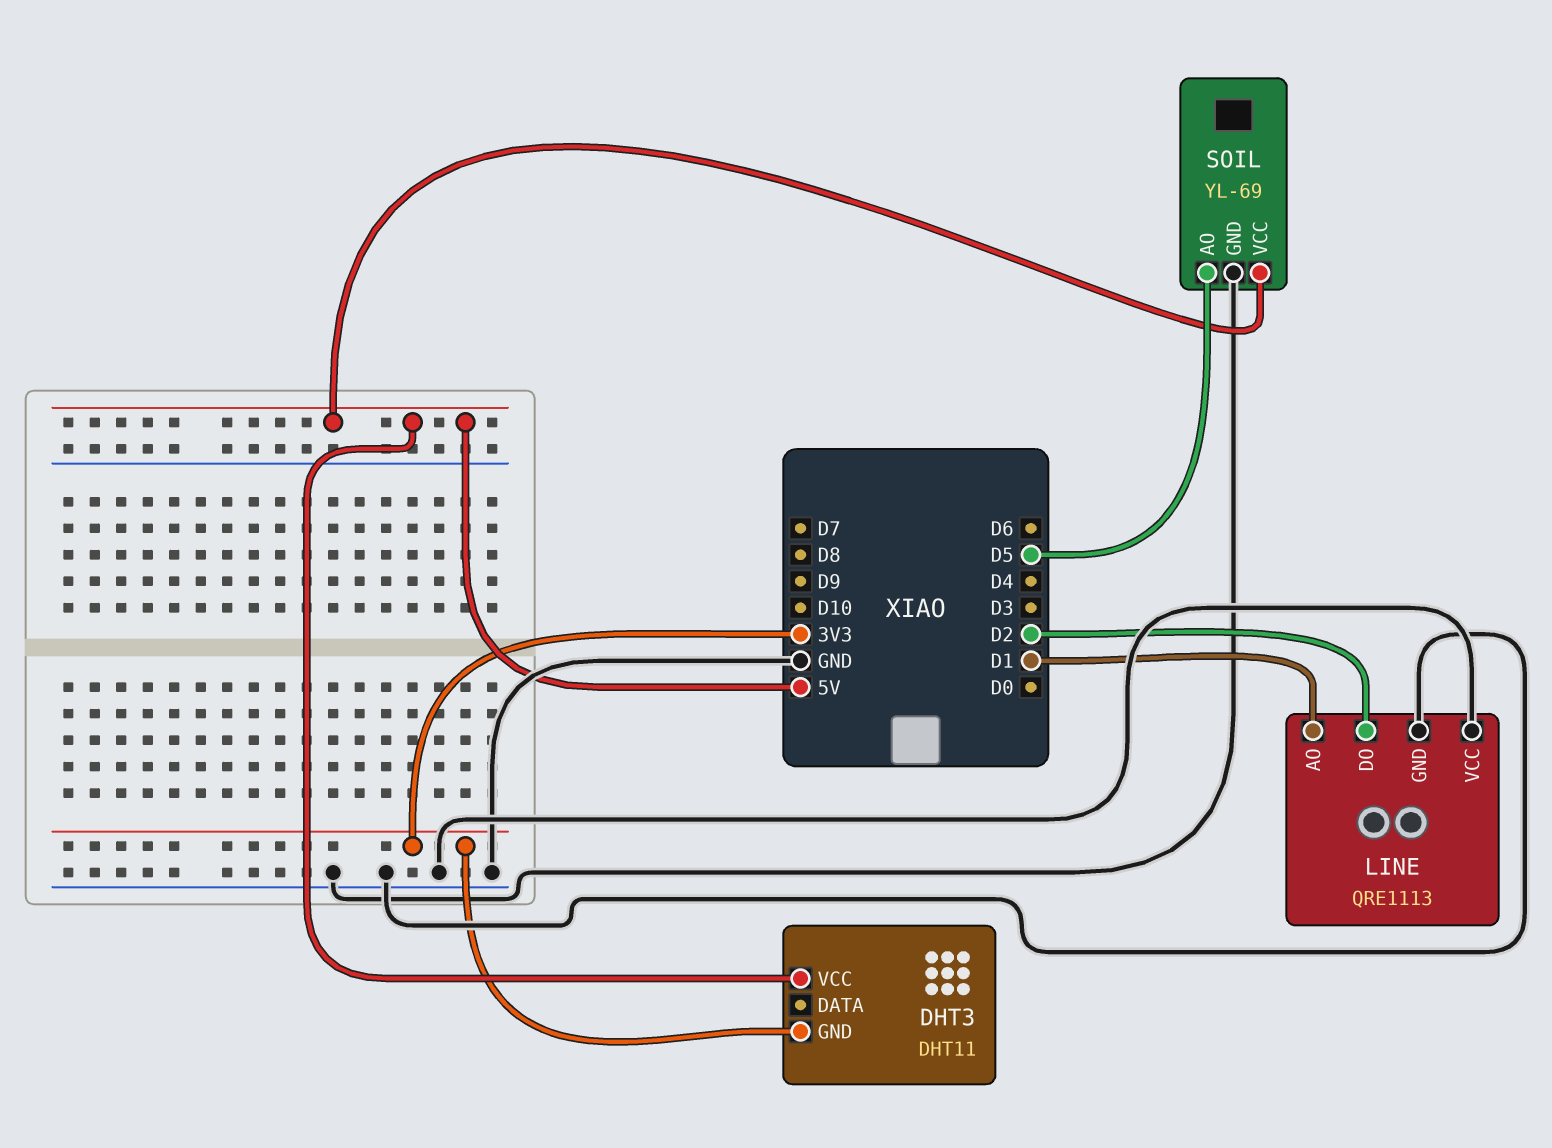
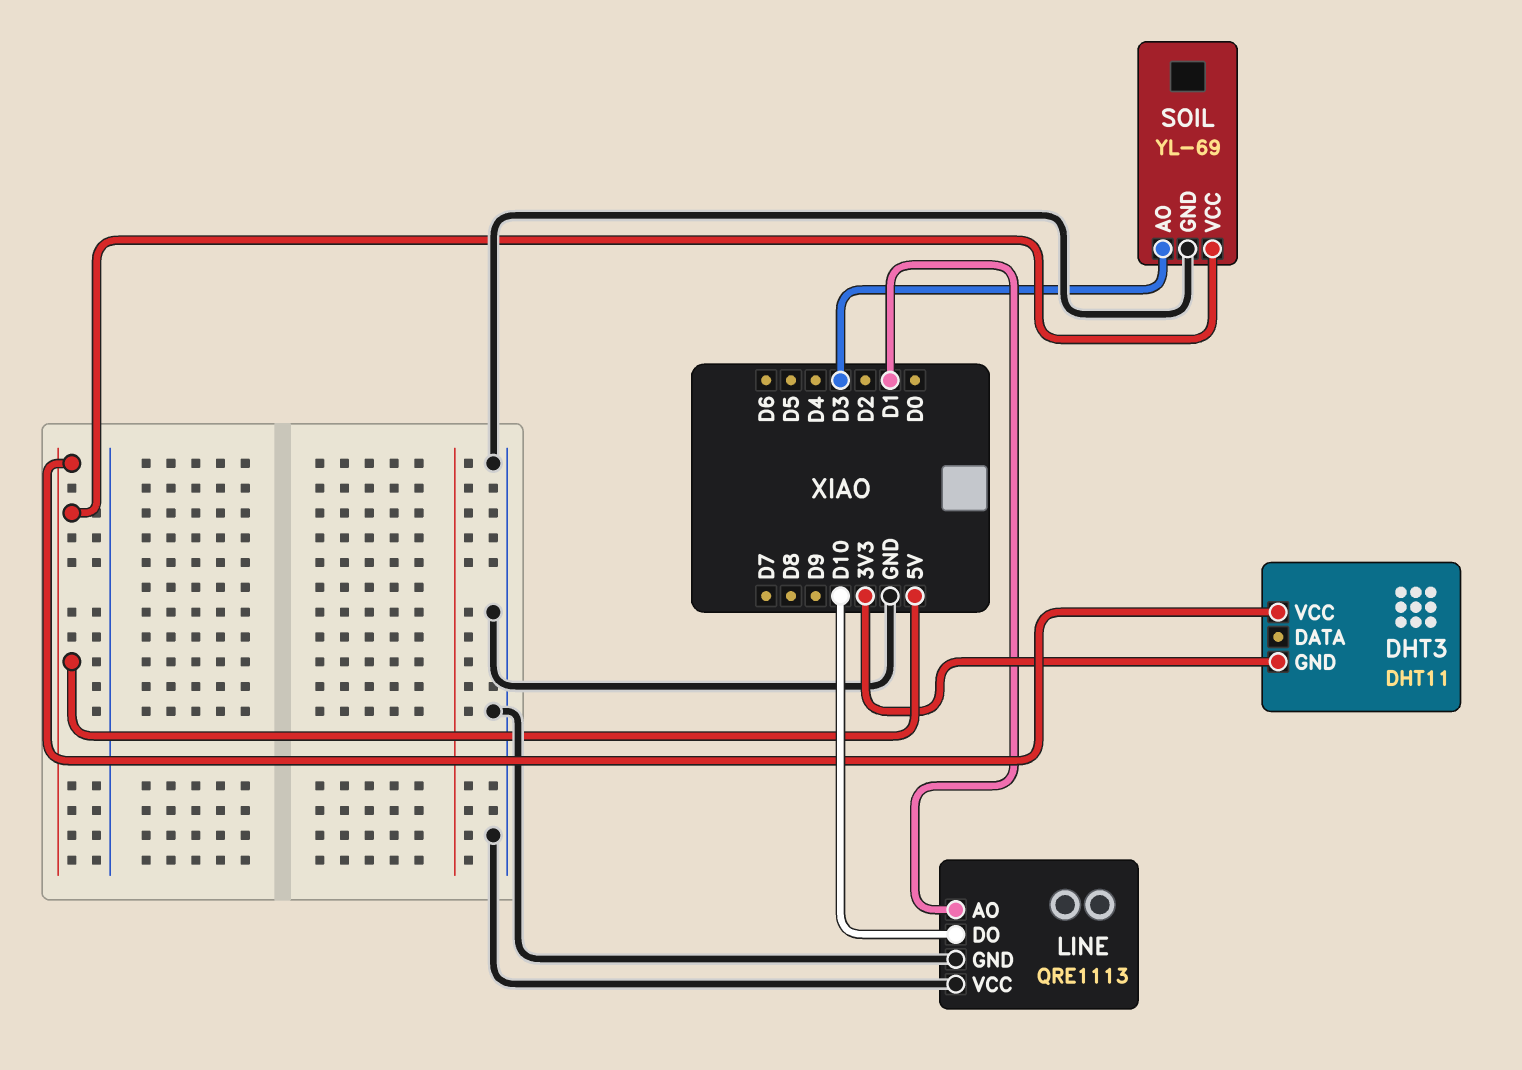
LINE pin DO: D2 -> D10
SOIL pin AO: D5 -> D3

